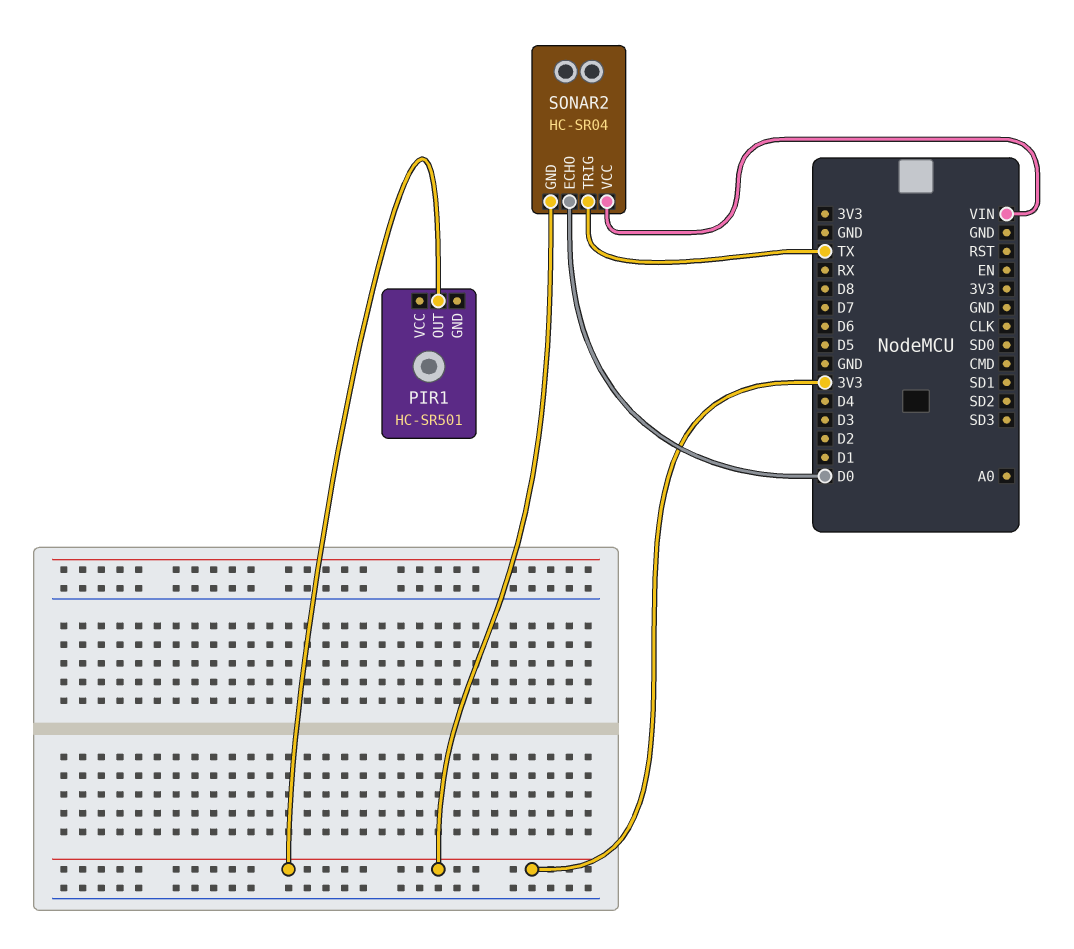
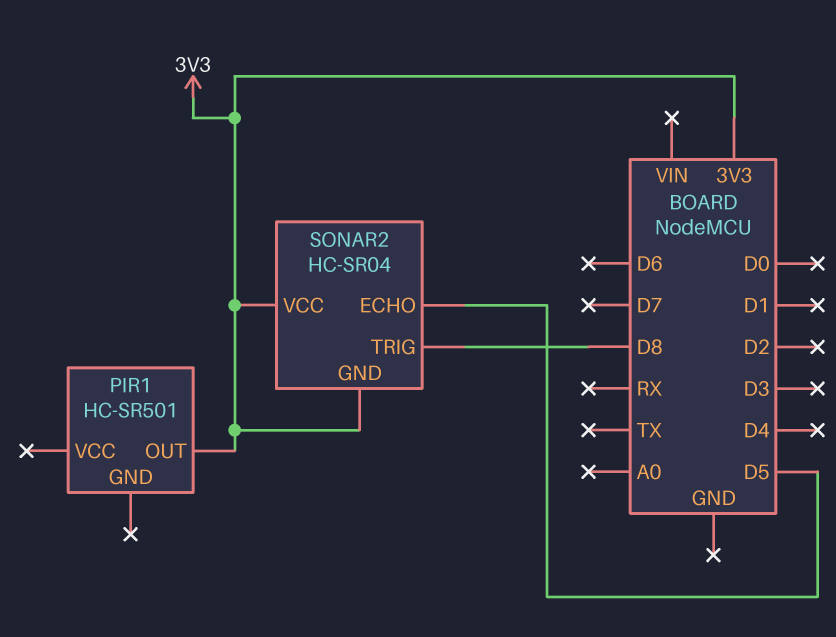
SONAR2 pin ECHO: D0 -> D5
SONAR2 pin TRIG: TX -> D8
SONAR2 pin VCC: VIN -> 3V3

